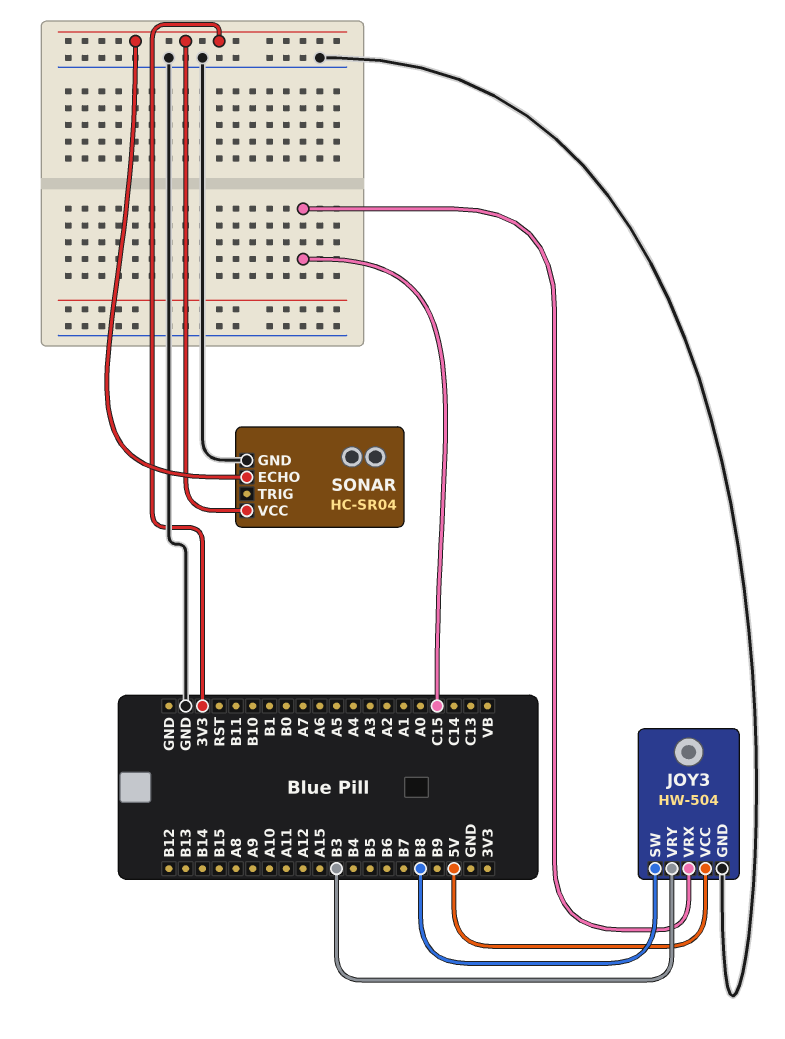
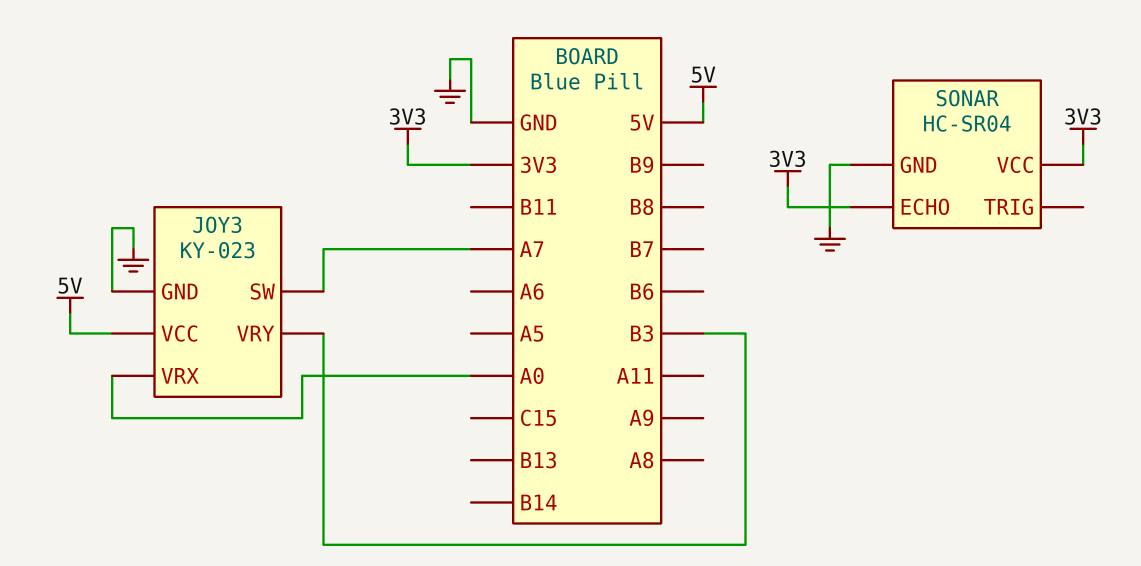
JOY3: HW-504 -> KY-023
JOY3 pin SW: B8 -> A7
JOY3 pin VRX: C15 -> A0

